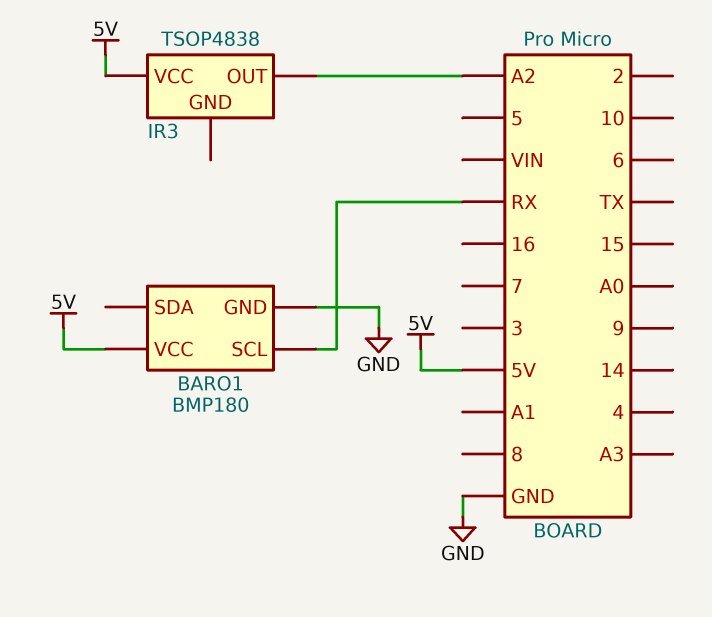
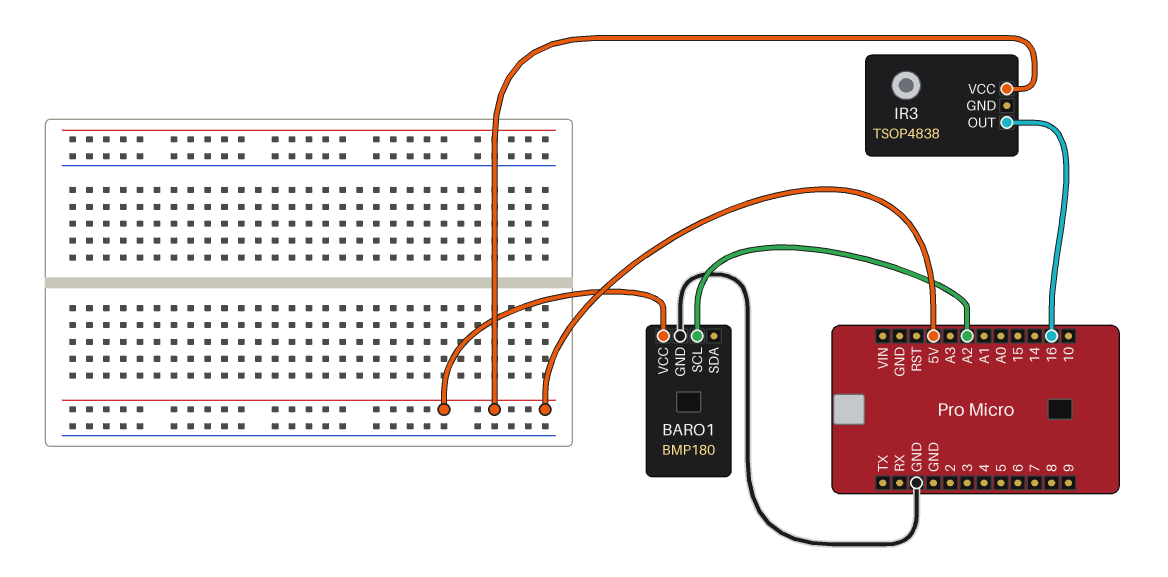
BARO1 pin SCL: RX -> A2
IR3 pin OUT: A2 -> 16

